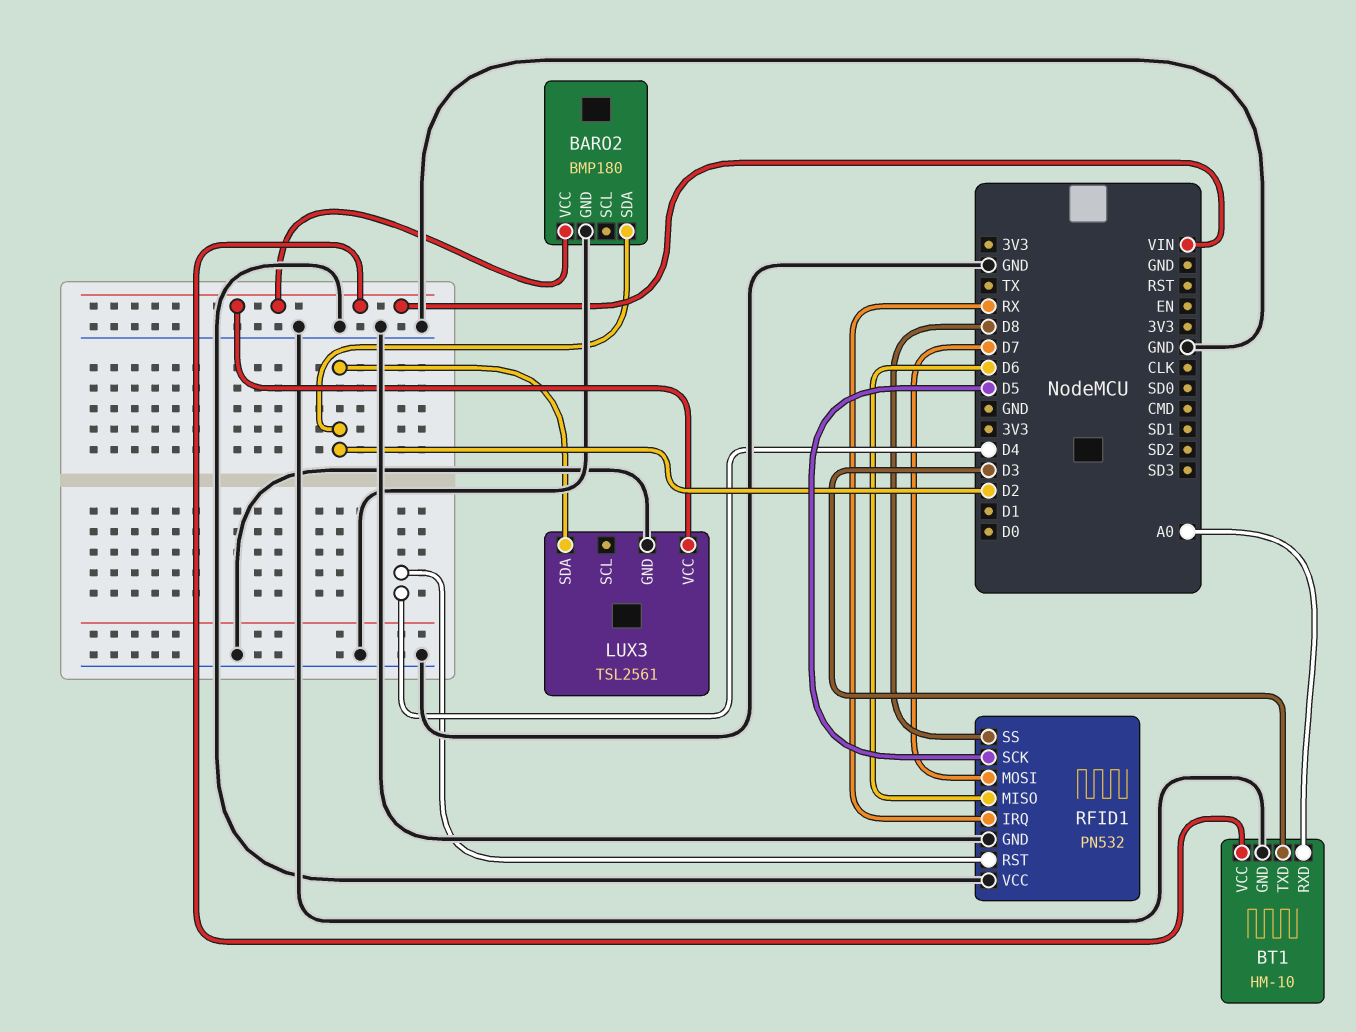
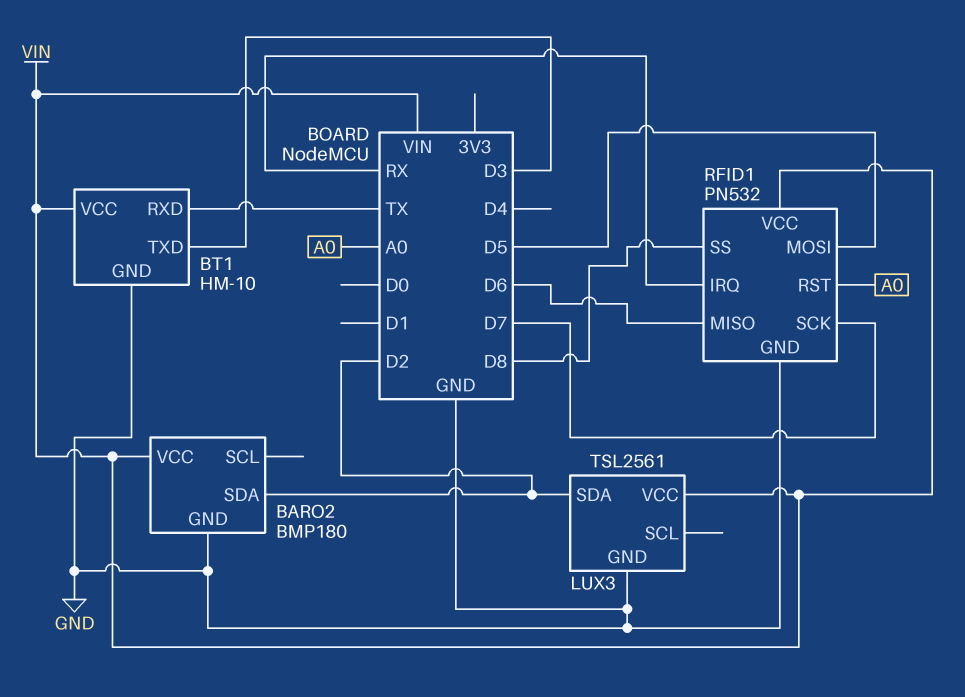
BT1 pin RXD: A0 -> TX
RFID1 pin MOSI: D7 -> D5
RFID1 pin RST: D4 -> A0
RFID1 pin SCK: D5 -> D7
RFID1 pin VCC: GND -> VIN

